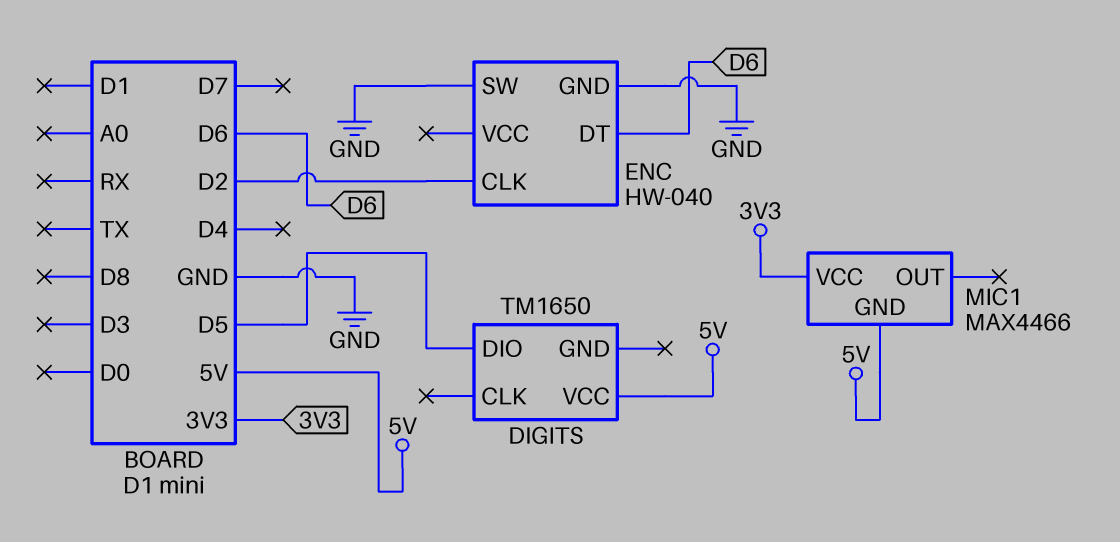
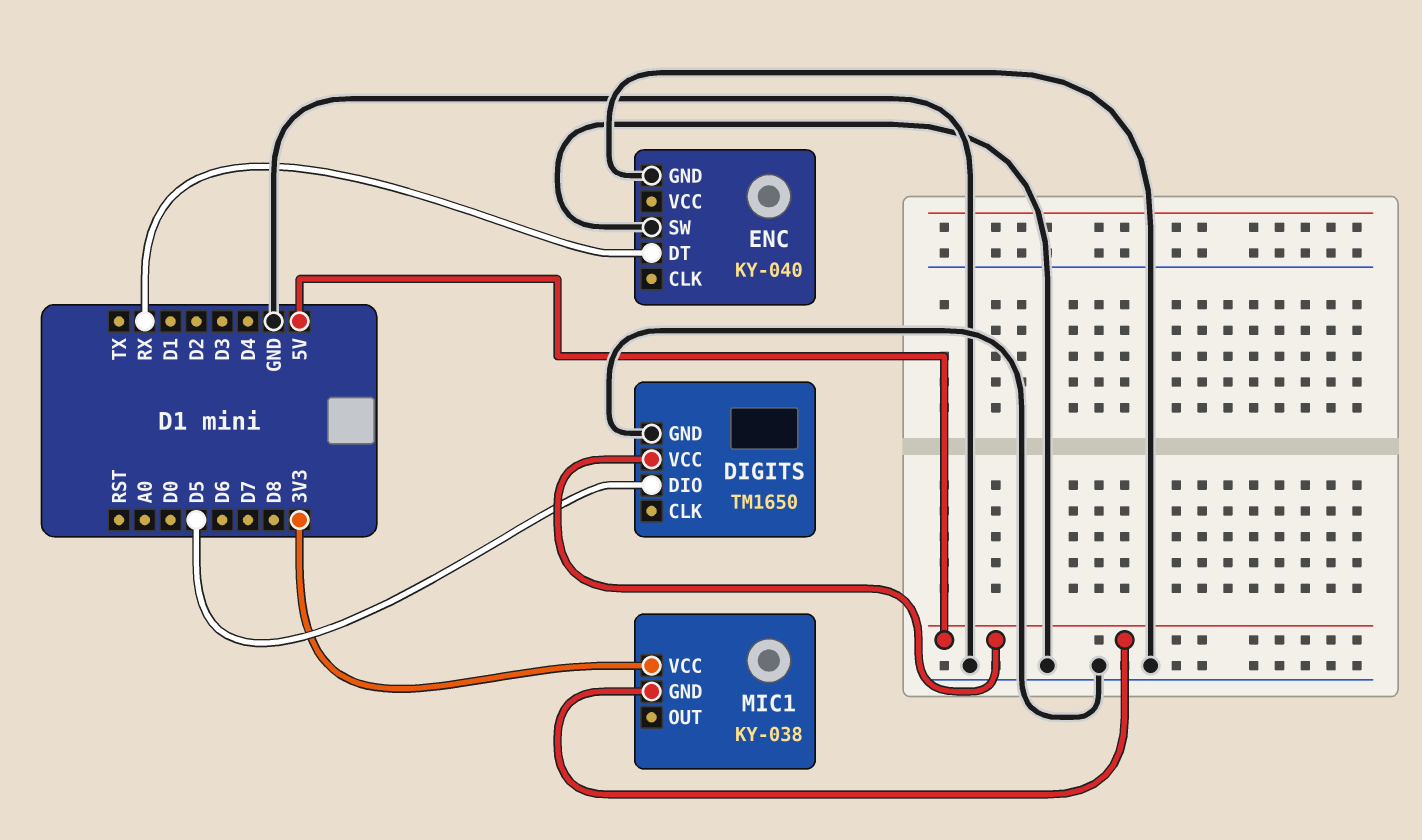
DIGITS pin GND: none -> GND
ENC: HW-040 -> KY-040
ENC pin CLK: D2 -> none
ENC pin DT: D6 -> RX
MIC1: MAX4466 -> KY-038

